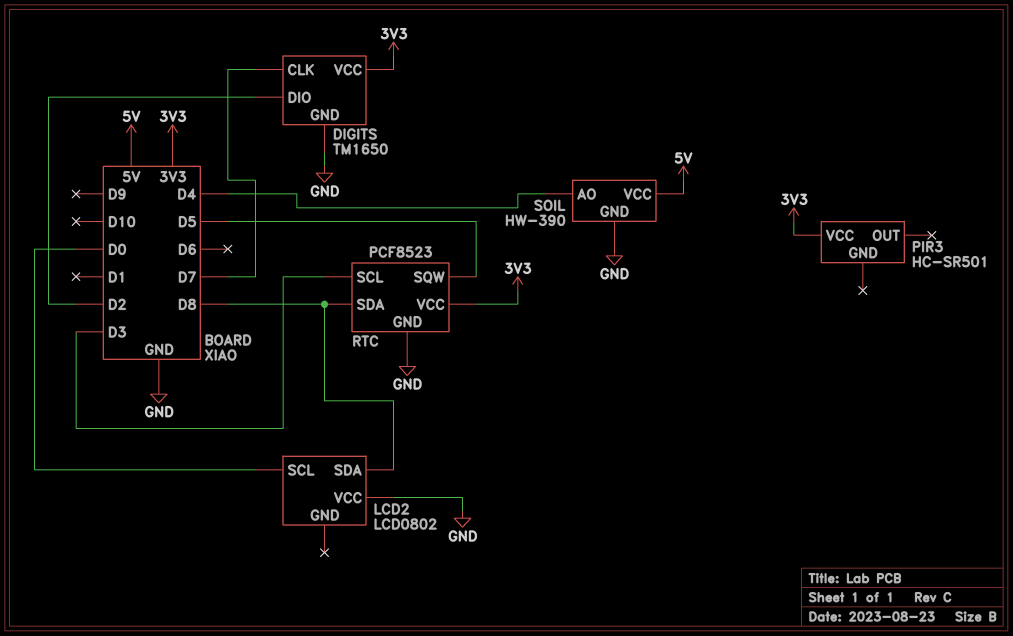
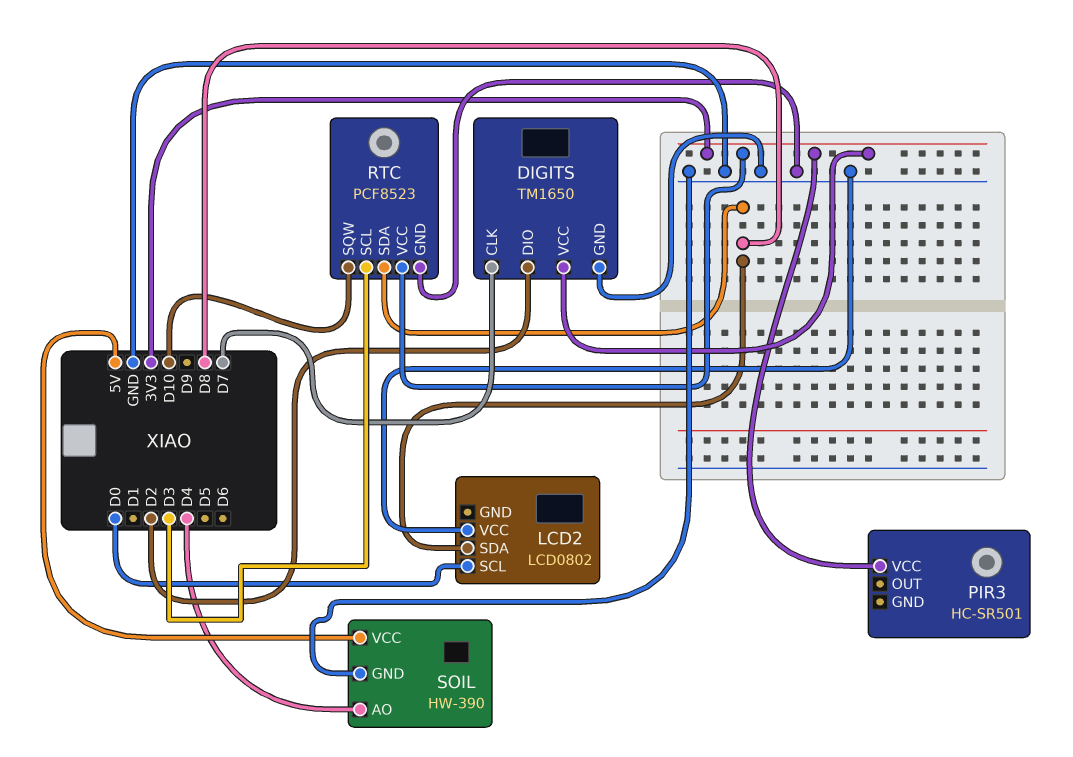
RTC pin SQW: D5 -> D10

